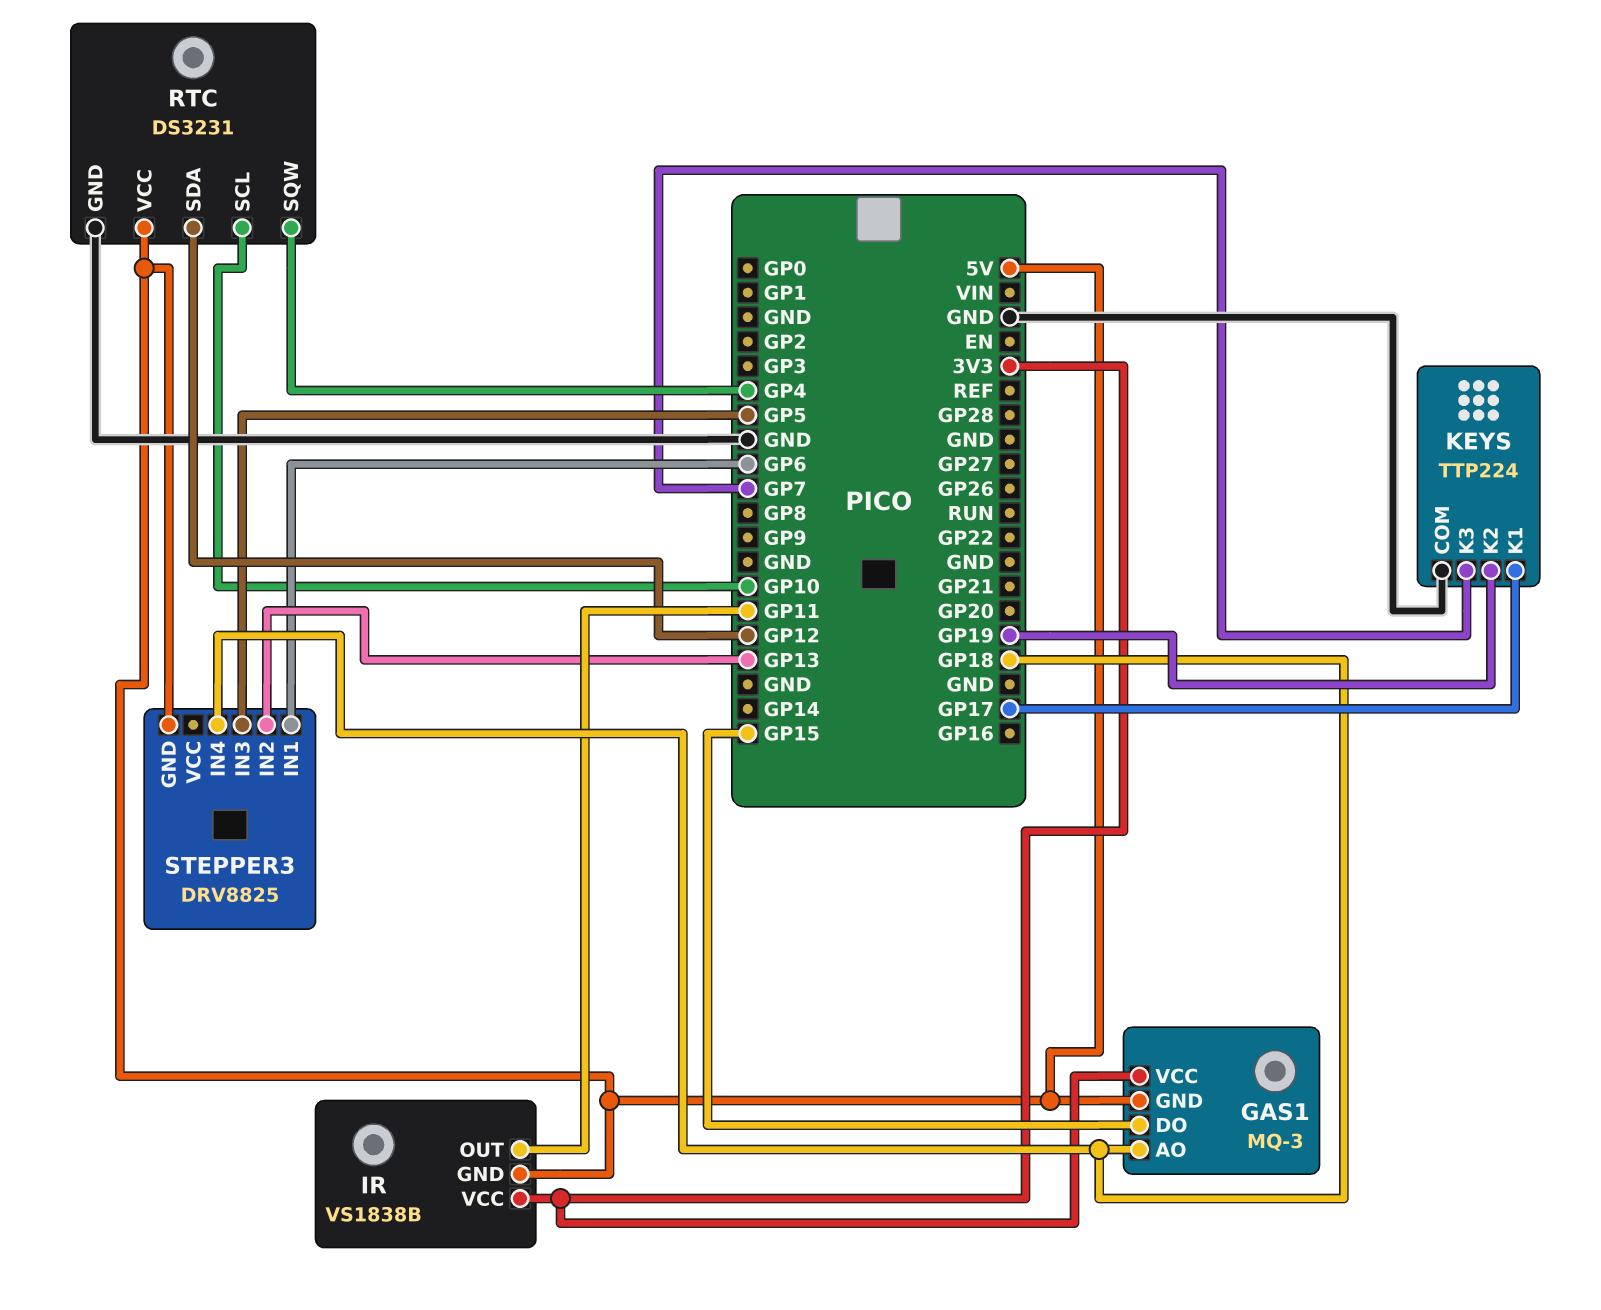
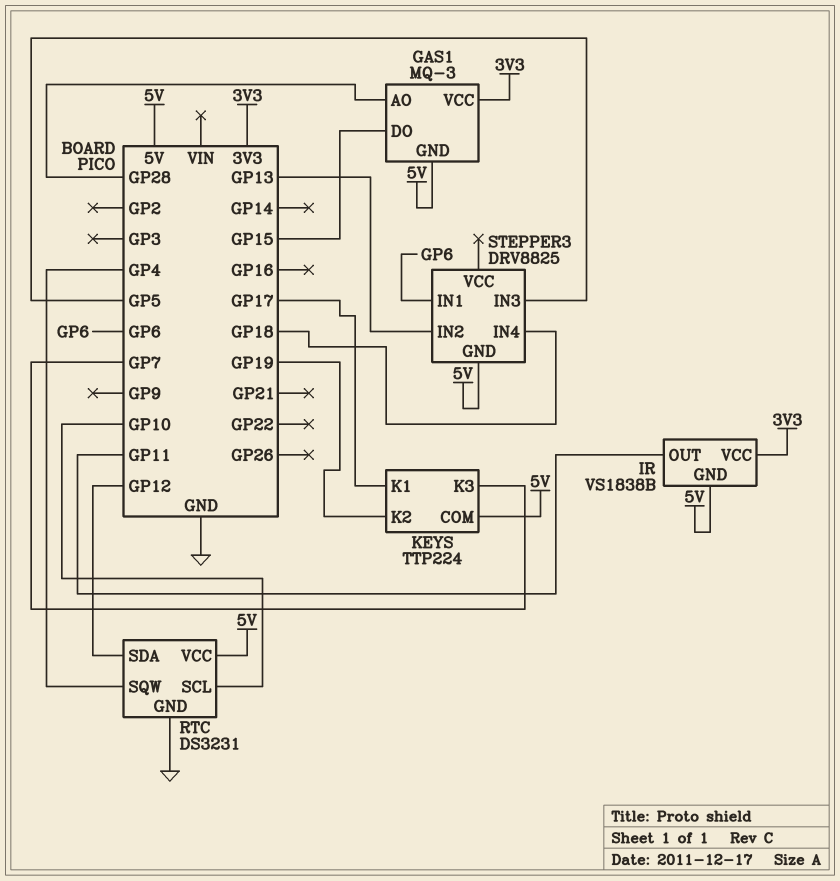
GAS1 pin AO: GP18 -> GP28
KEYS pin COM: GND -> 5V

